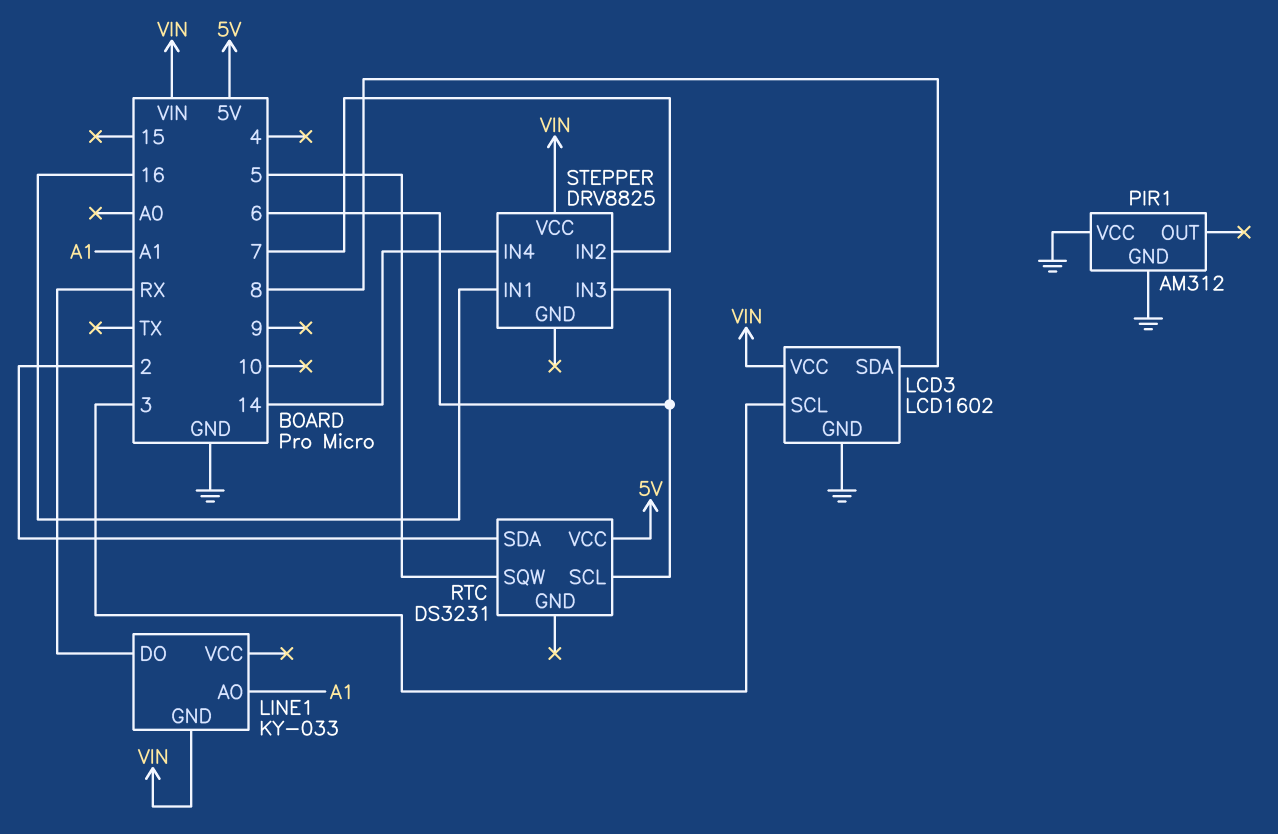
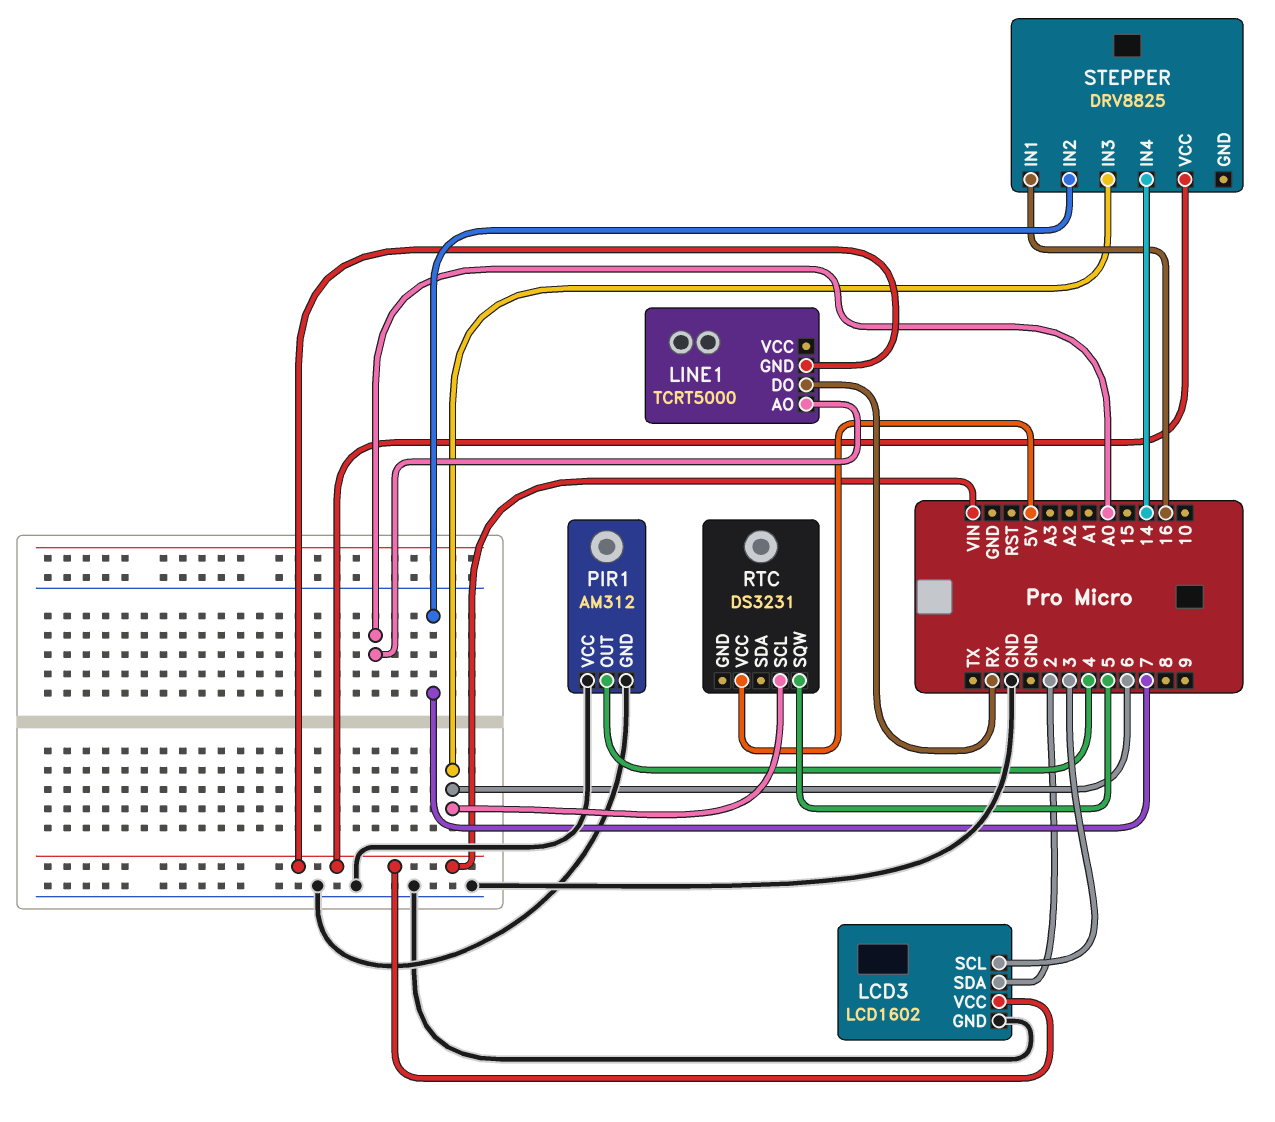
LCD3 pin SDA: 8 -> 2
LINE1: KY-033 -> TCRT5000
LINE1 pin AO: A1 -> A0
PIR1 pin OUT: none -> 4
RTC pin SDA: 2 -> none

